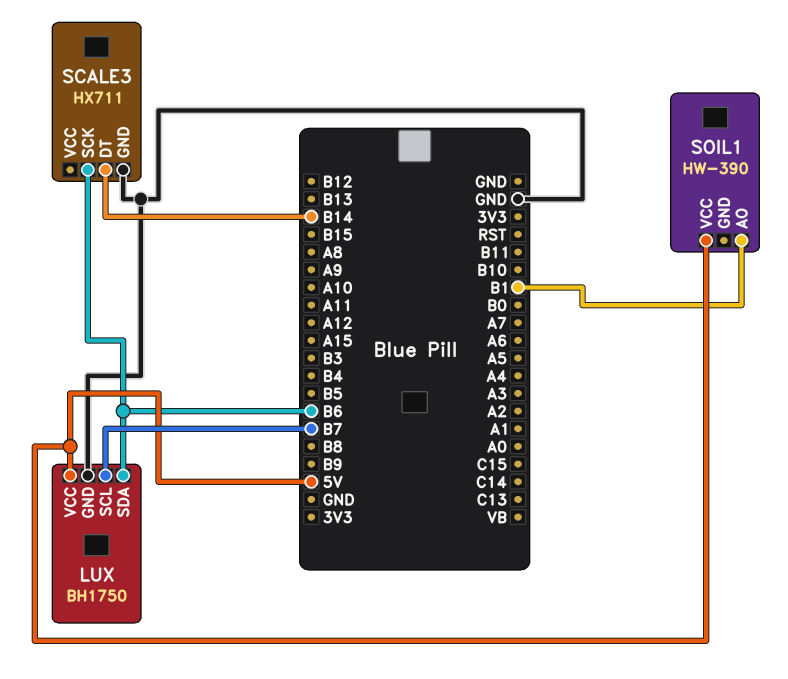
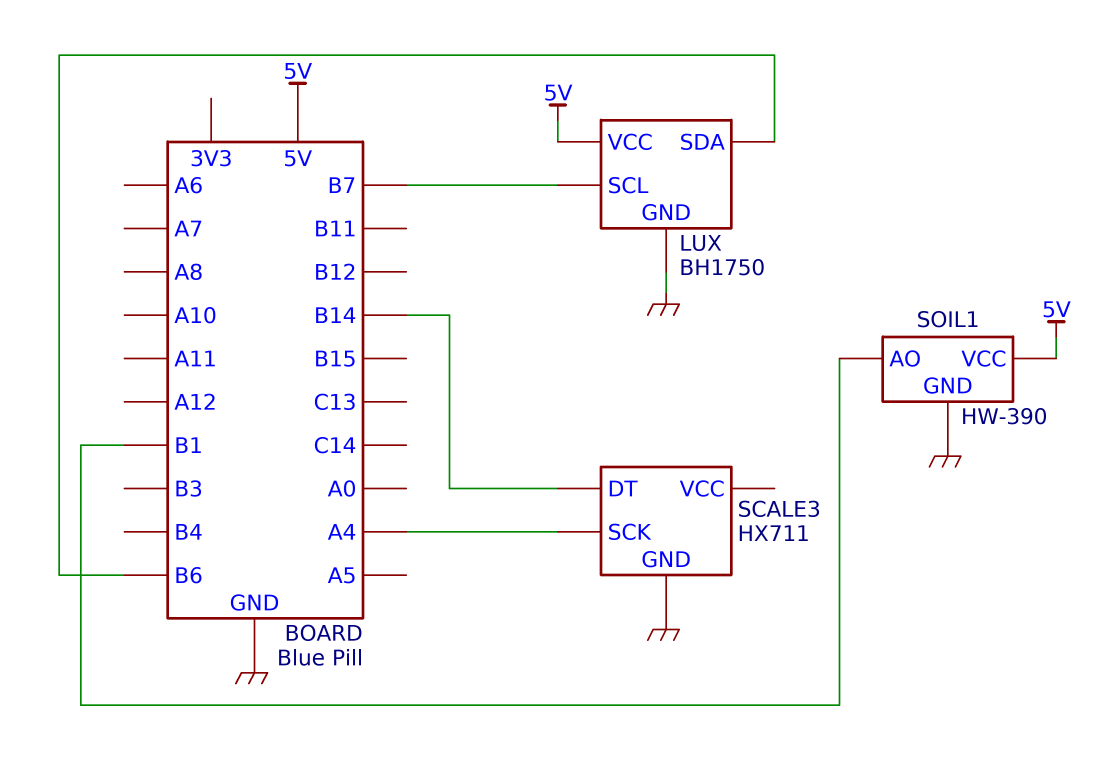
SCALE3 pin SCK: B6 -> A4
SOIL1 pin GND: none -> GND

